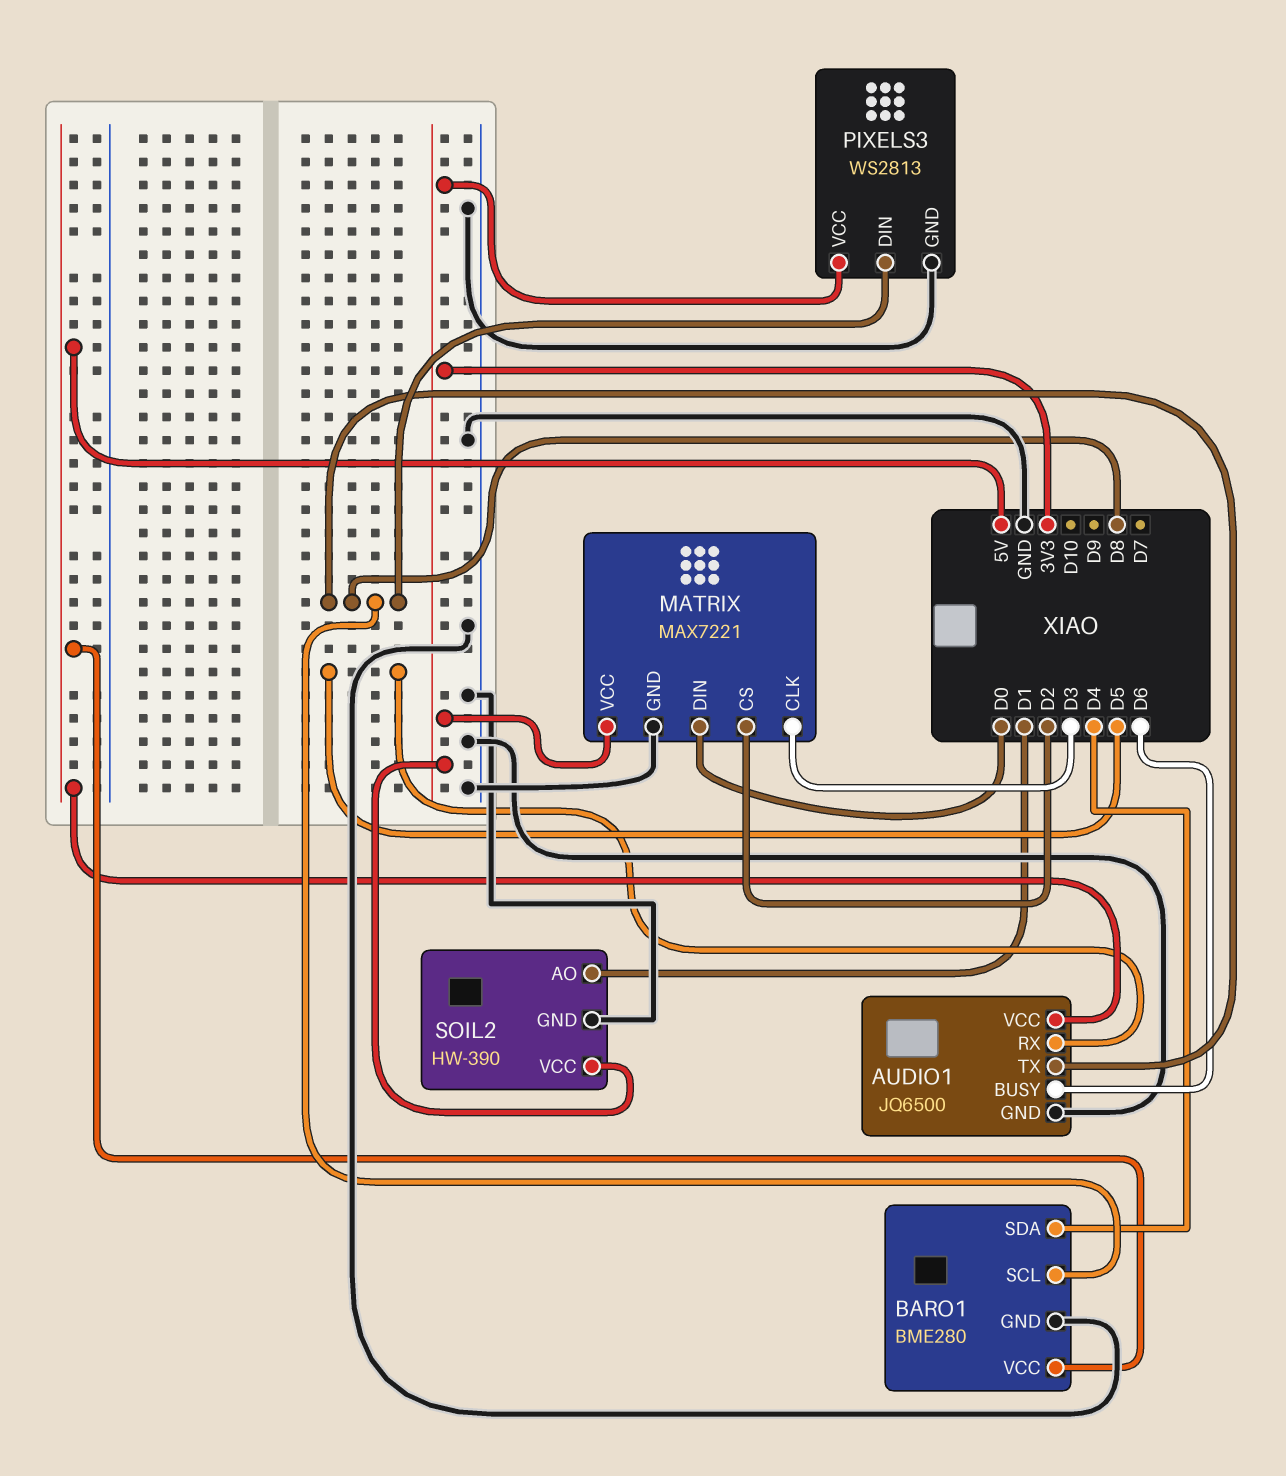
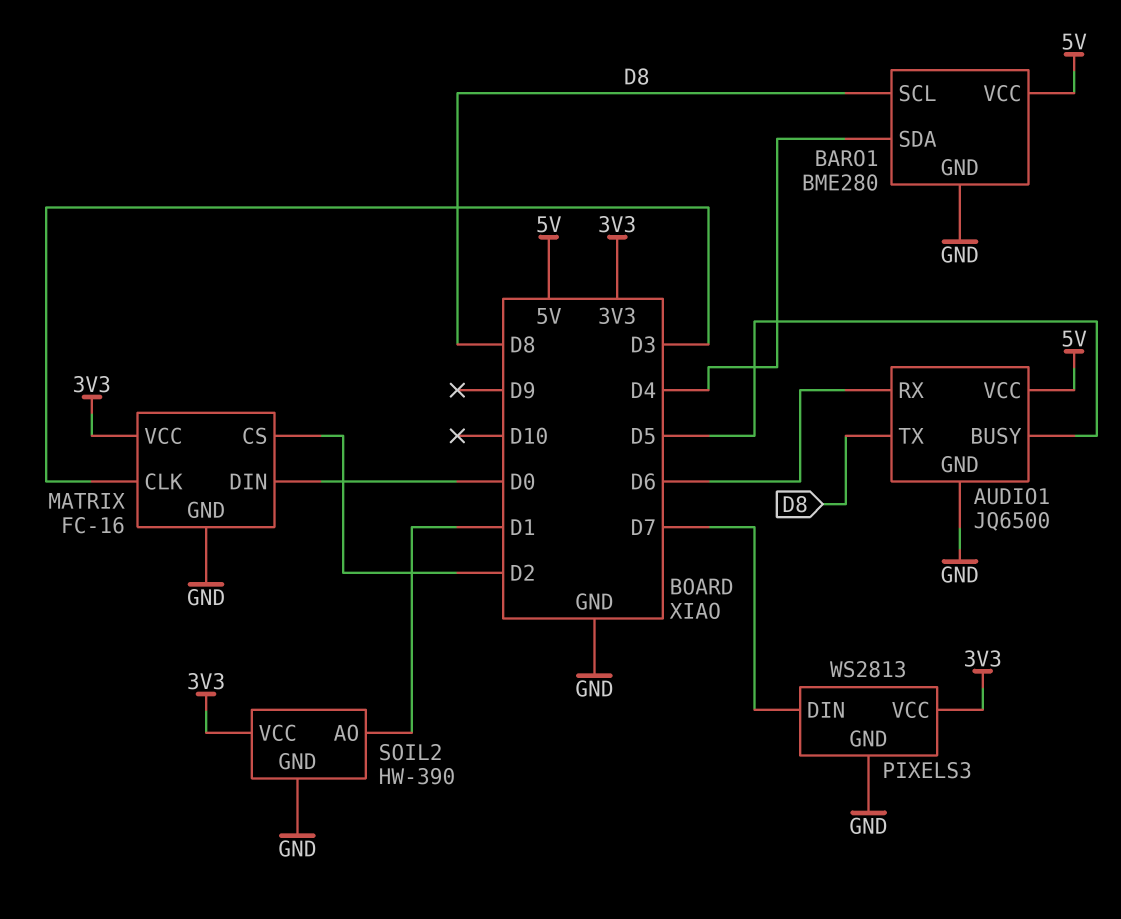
AUDIO1 pin BUSY: D6 -> D5
AUDIO1 pin RX: D5 -> D6
MATRIX: MAX7221 -> FC-16
PIXELS3 pin DIN: D8 -> D7

